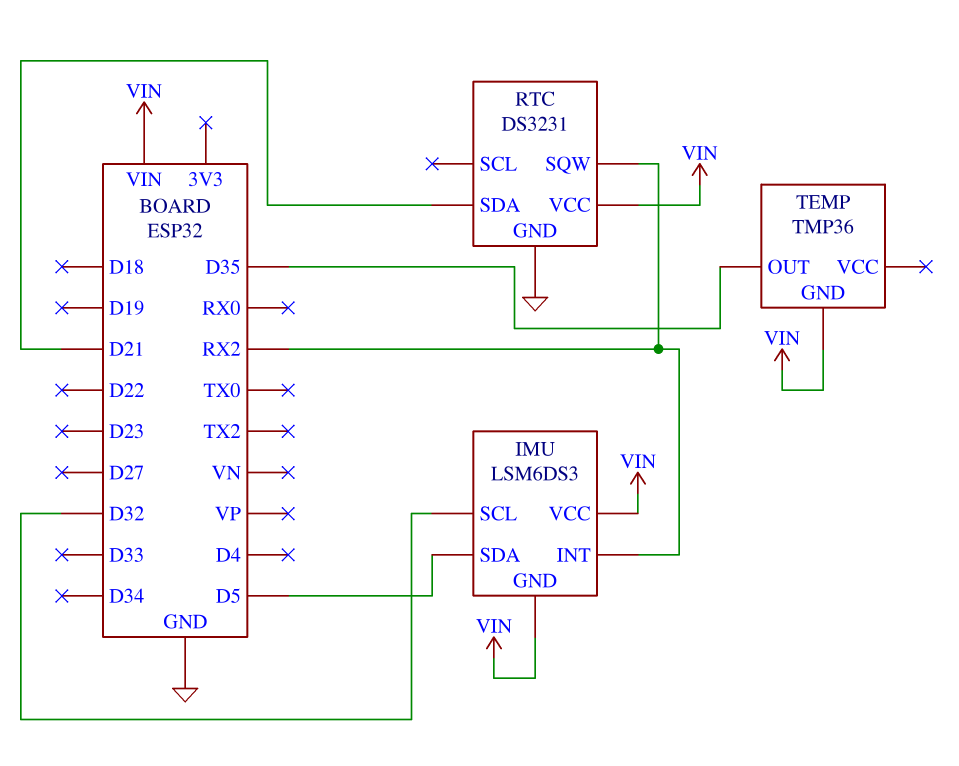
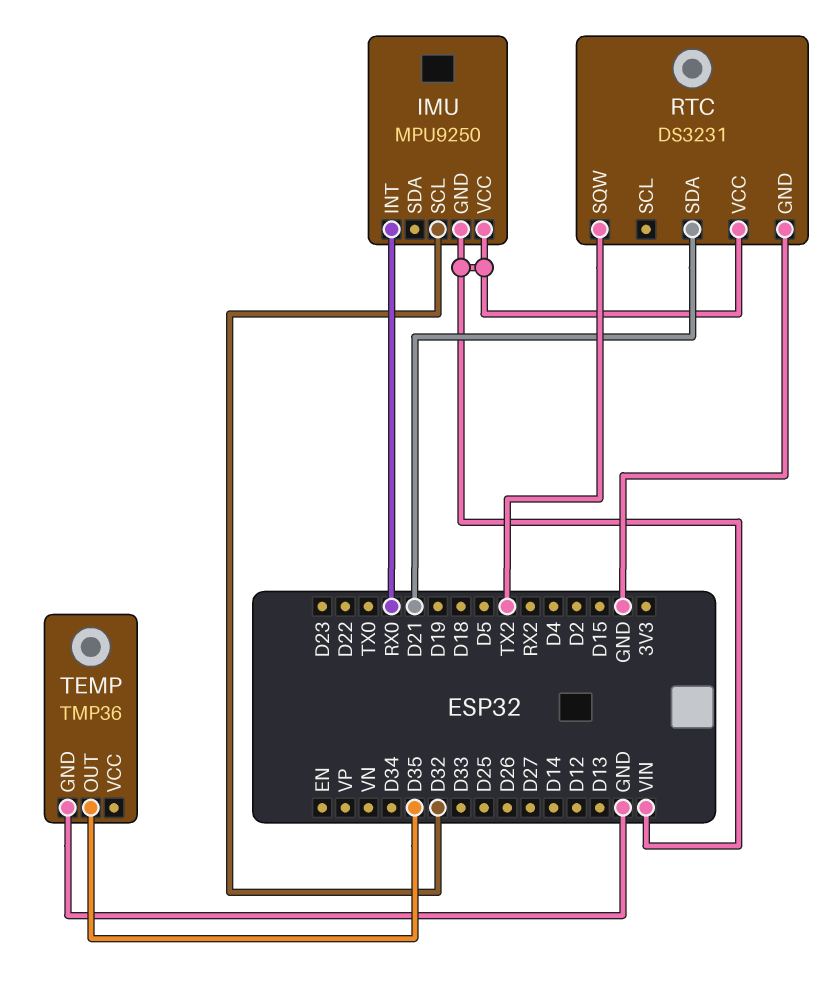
IMU: LSM6DS3 -> MPU9250
IMU pin INT: RX2 -> RX0
IMU pin SDA: D5 -> none
RTC pin SQW: RX2 -> TX2
TEMP pin GND: VIN -> GND

